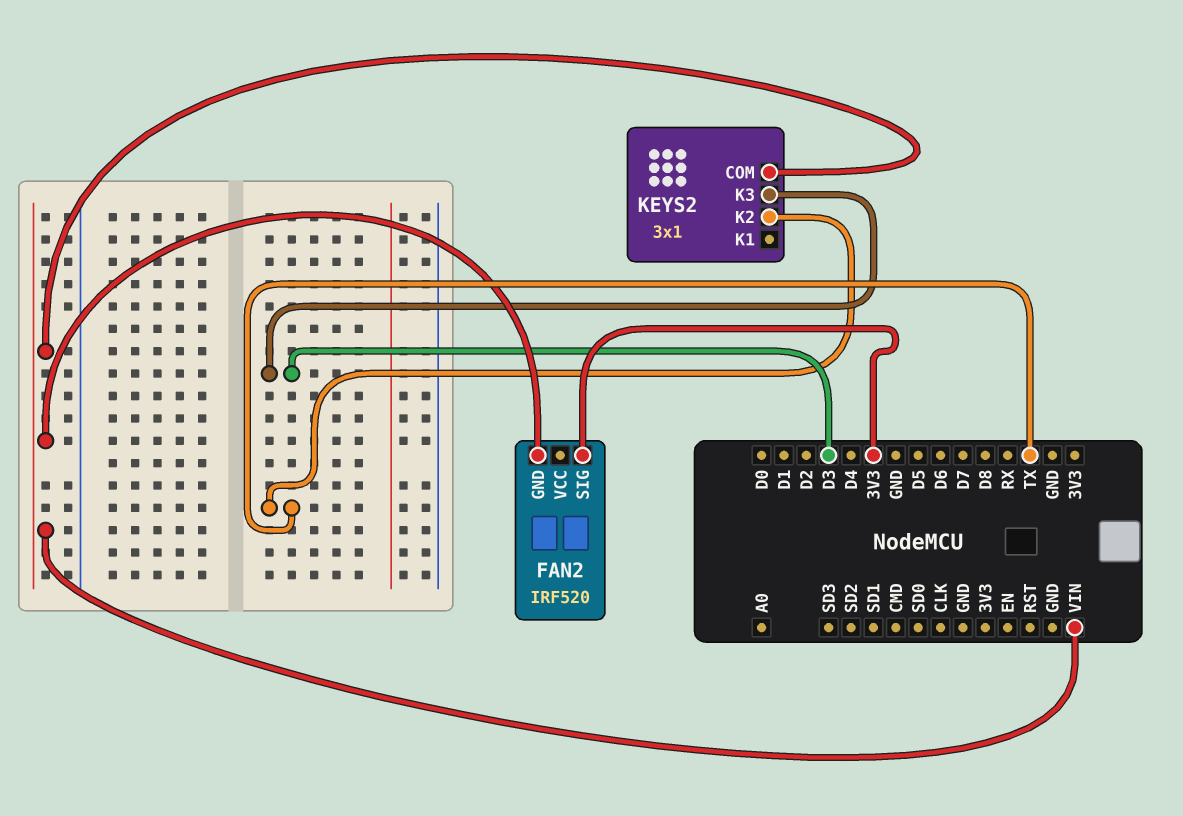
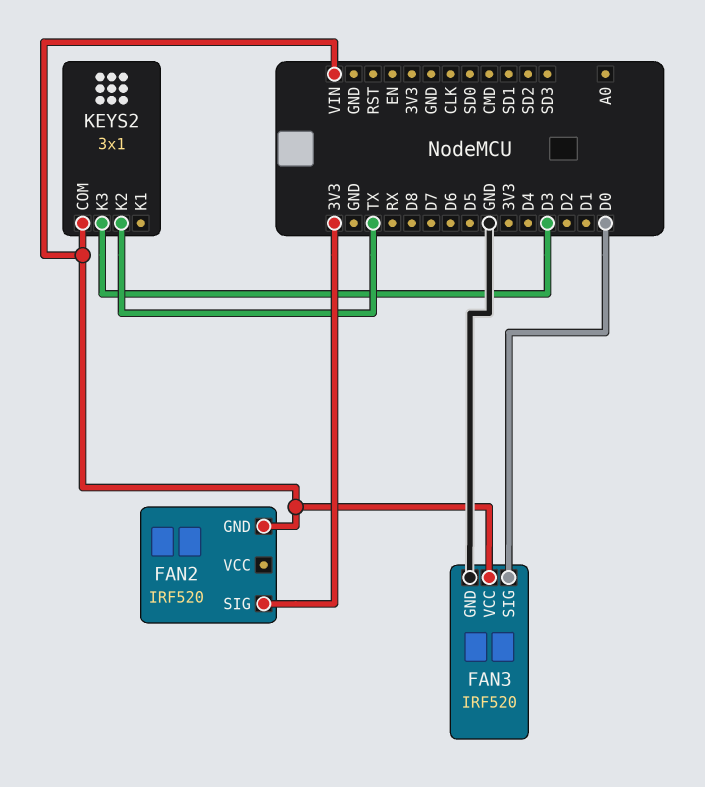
FAN3: none -> IRF520
FAN3 pin GND: none -> GND
FAN3 pin SIG: none -> D0
FAN3 pin VCC: none -> VIN

